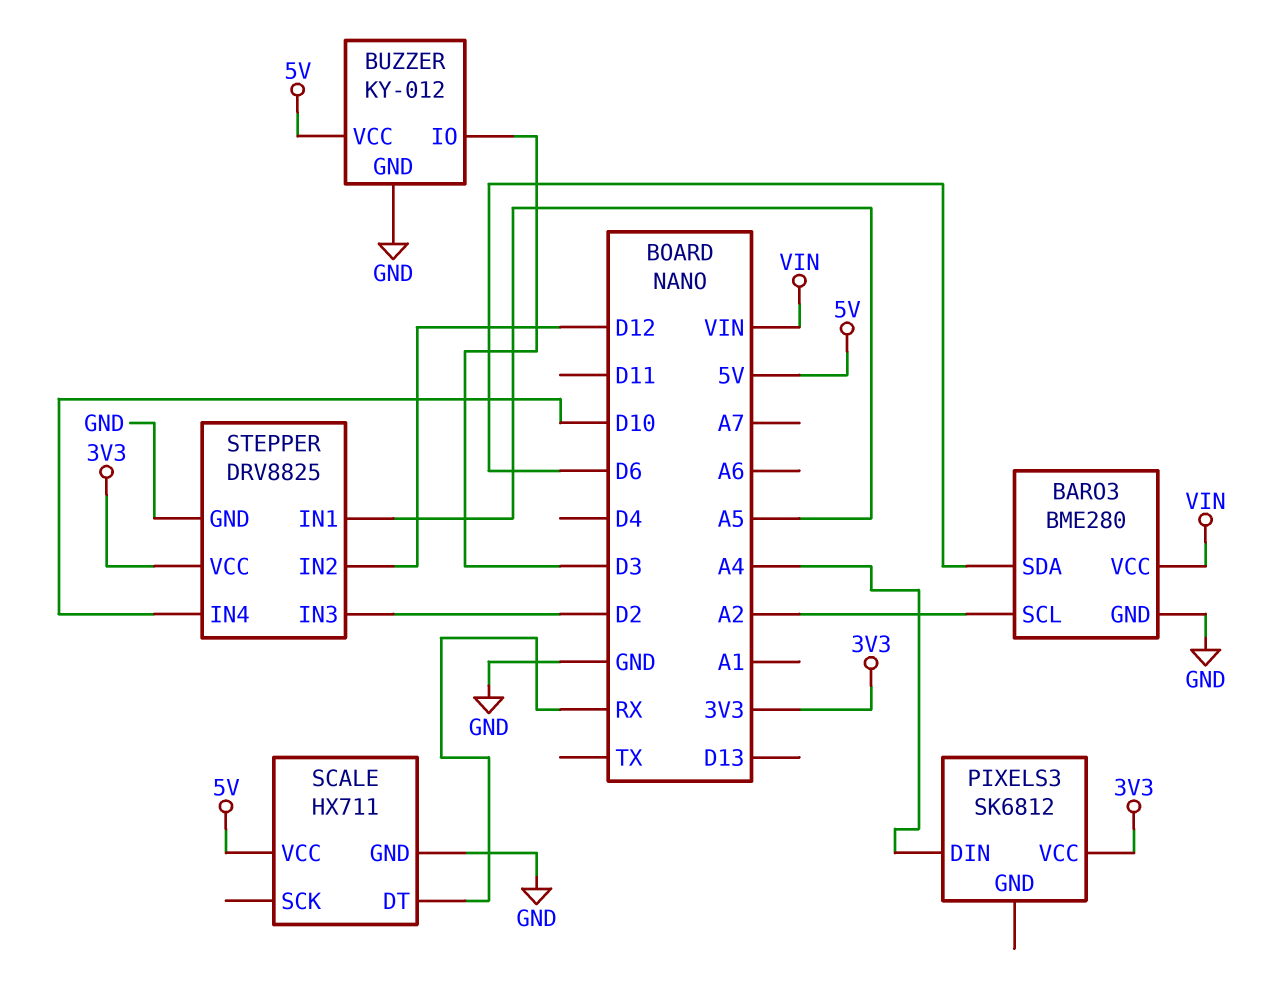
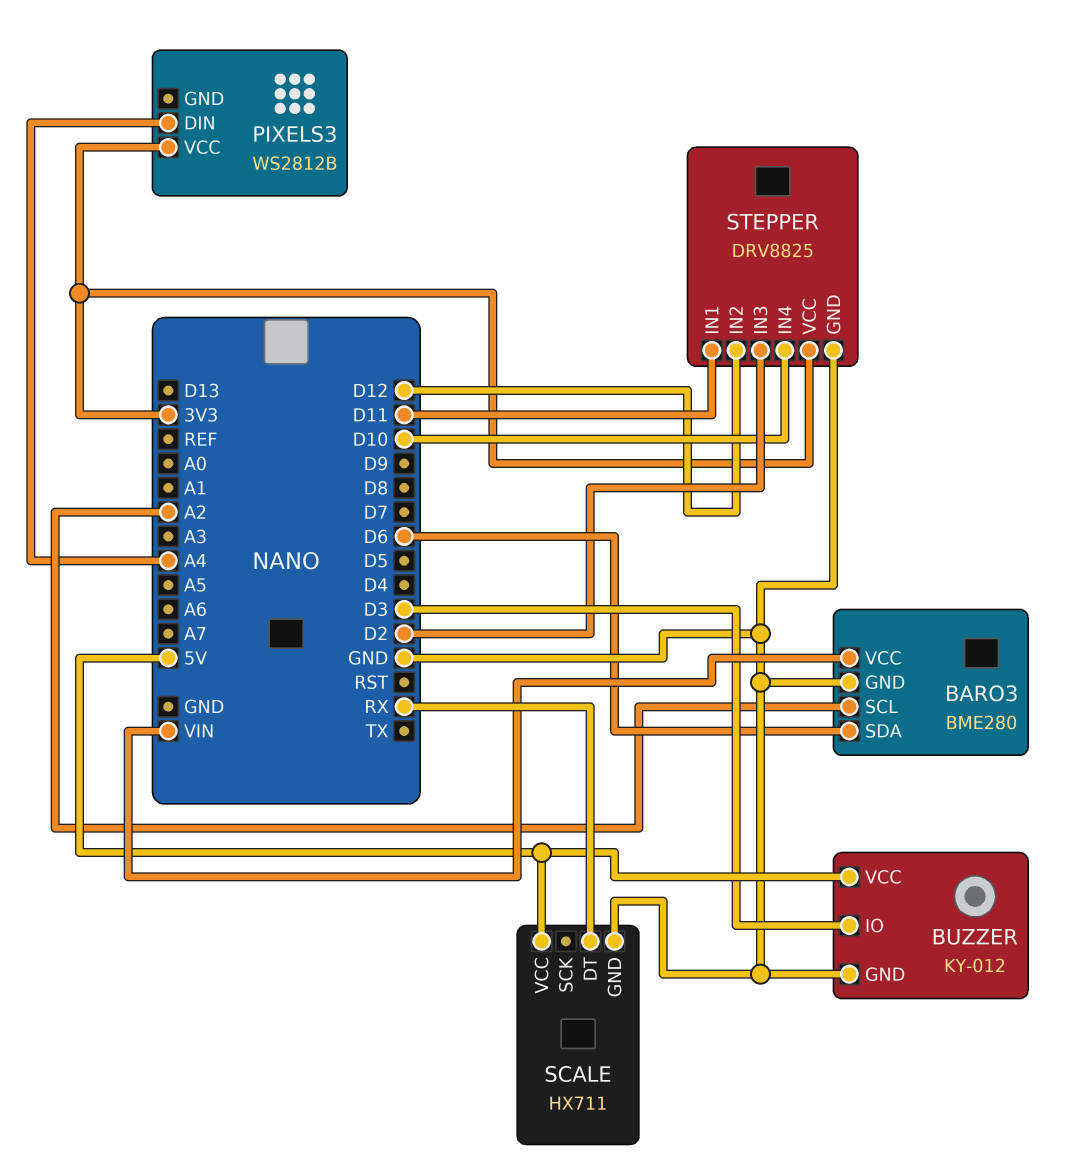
PIXELS3: SK6812 -> WS2812B
STEPPER pin IN1: A5 -> D11

